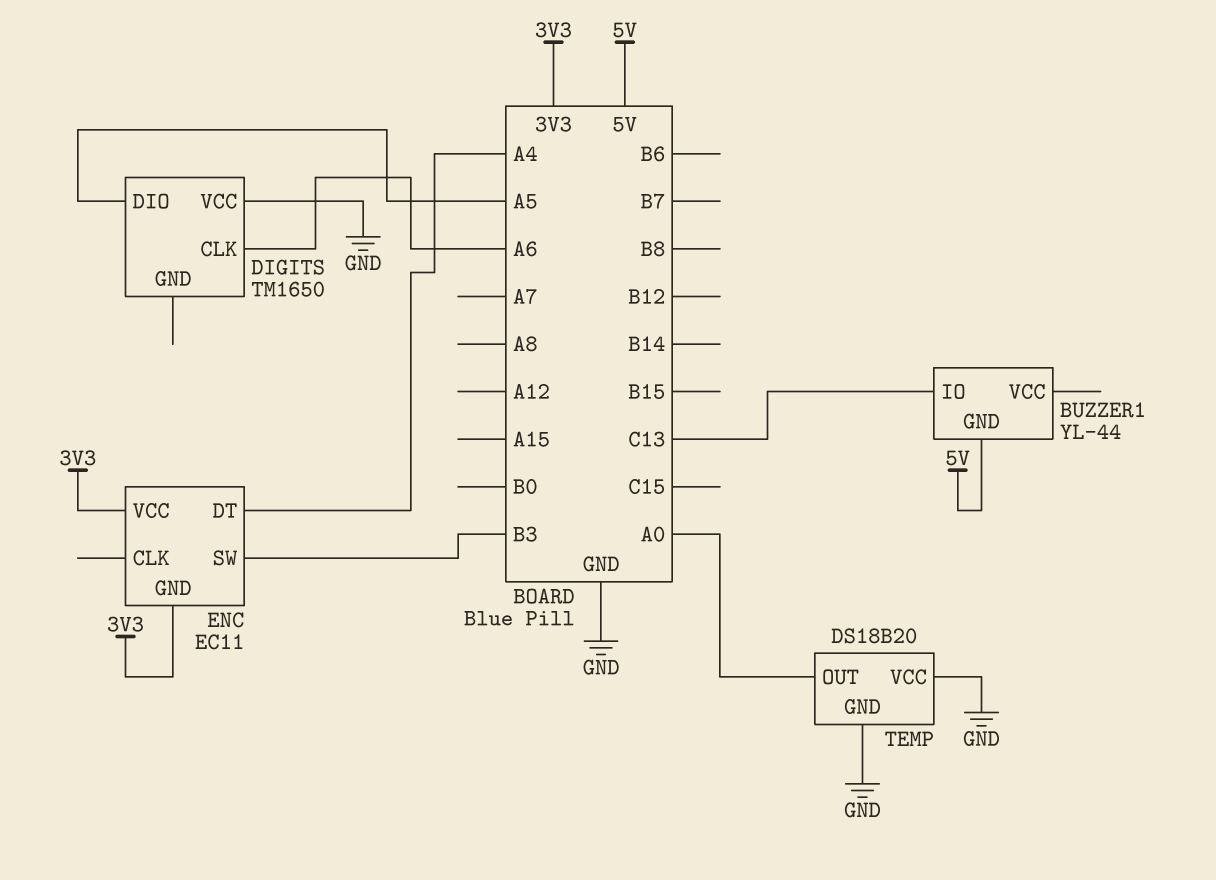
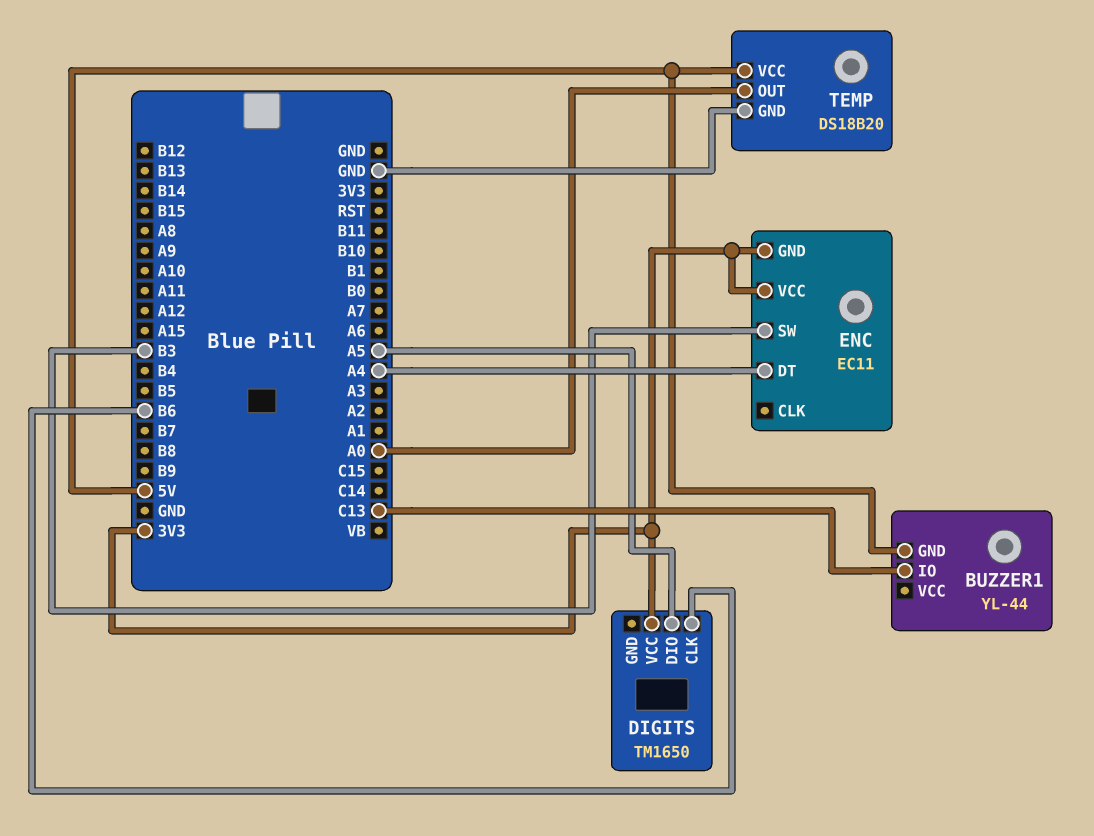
DIGITS pin CLK: A6 -> B6
DIGITS pin VCC: GND -> 3V3
TEMP pin VCC: GND -> 5V

